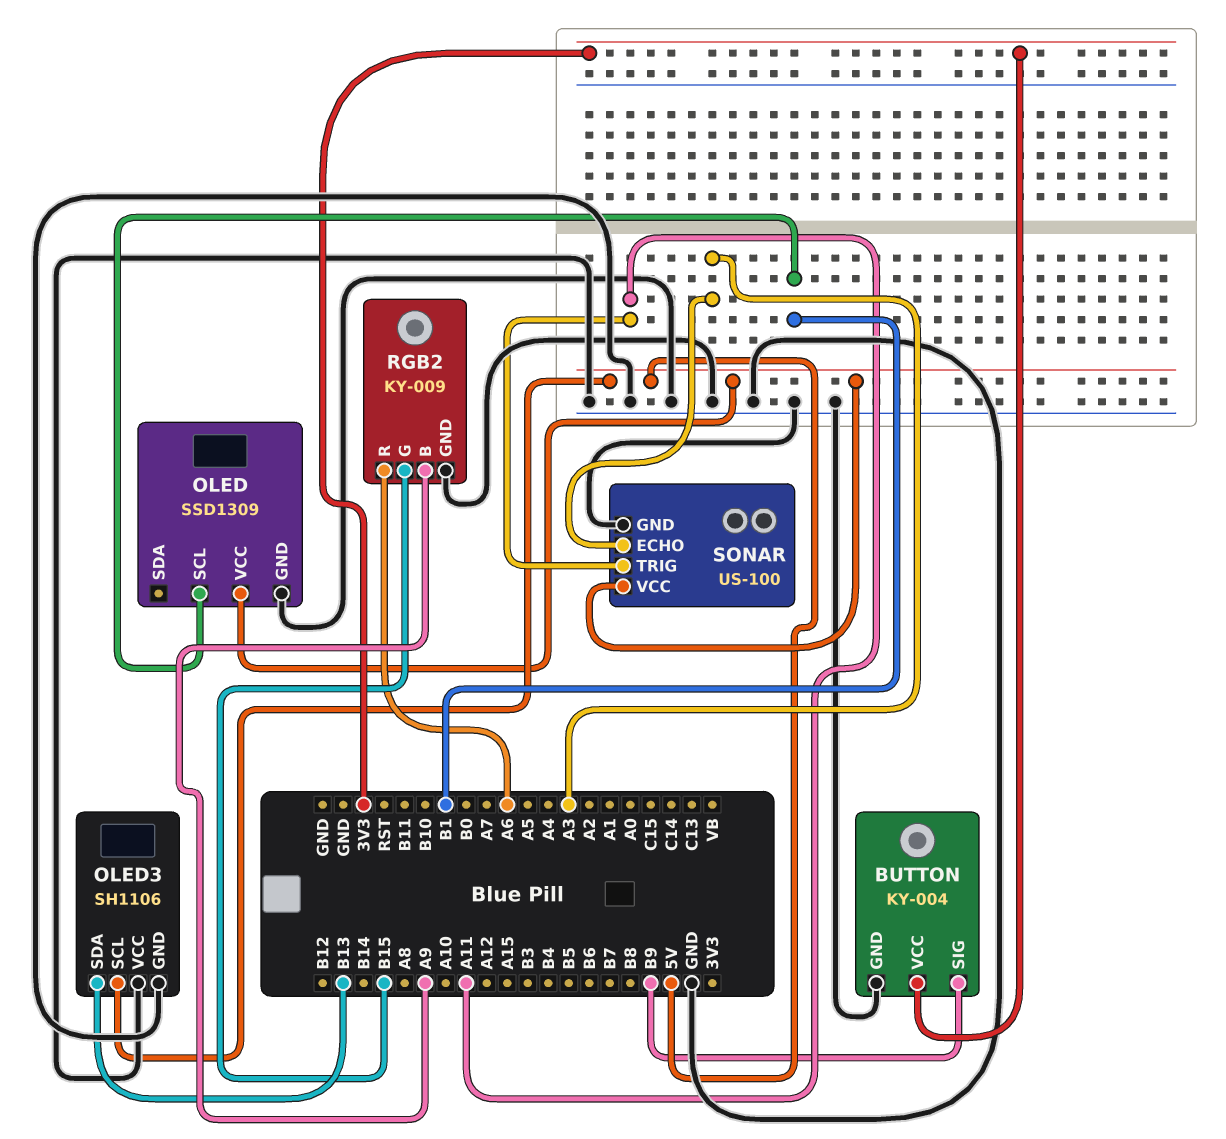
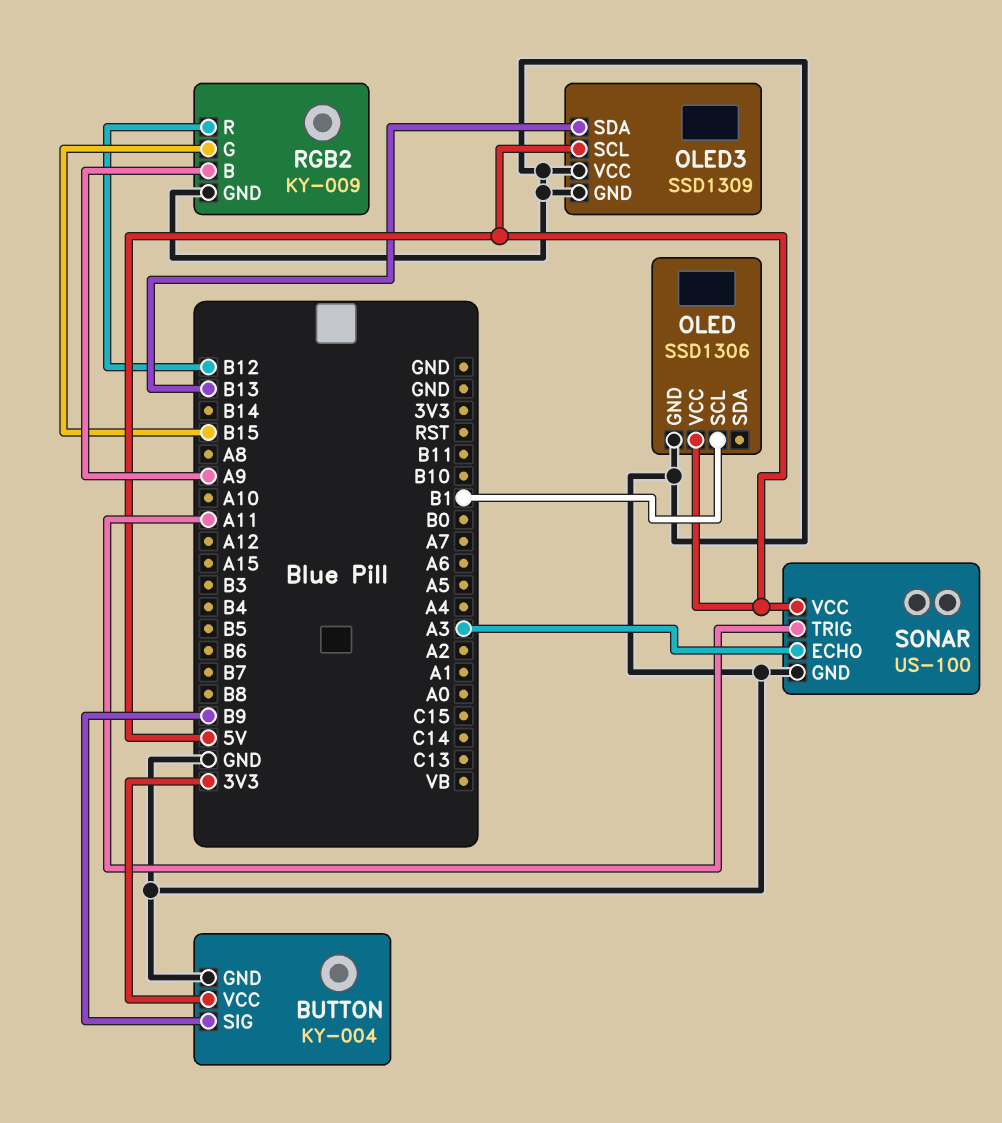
OLED: SSD1309 -> SSD1306
OLED3: SH1106 -> SSD1309
RGB2 pin R: A6 -> B12

